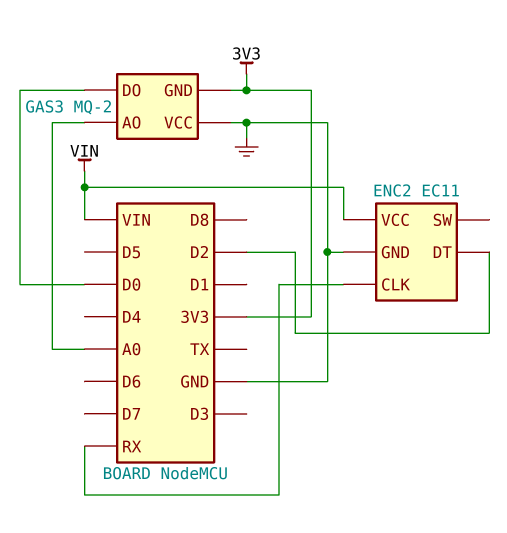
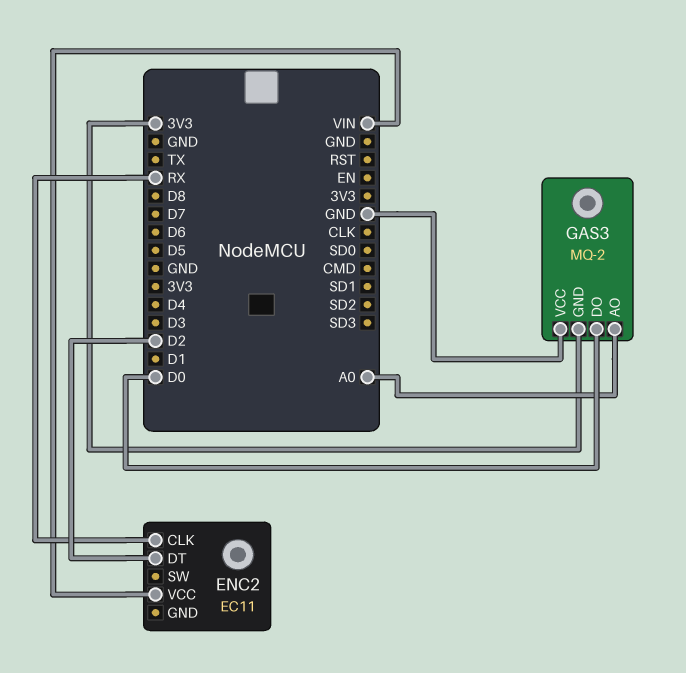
ENC2 pin GND: GND -> none

